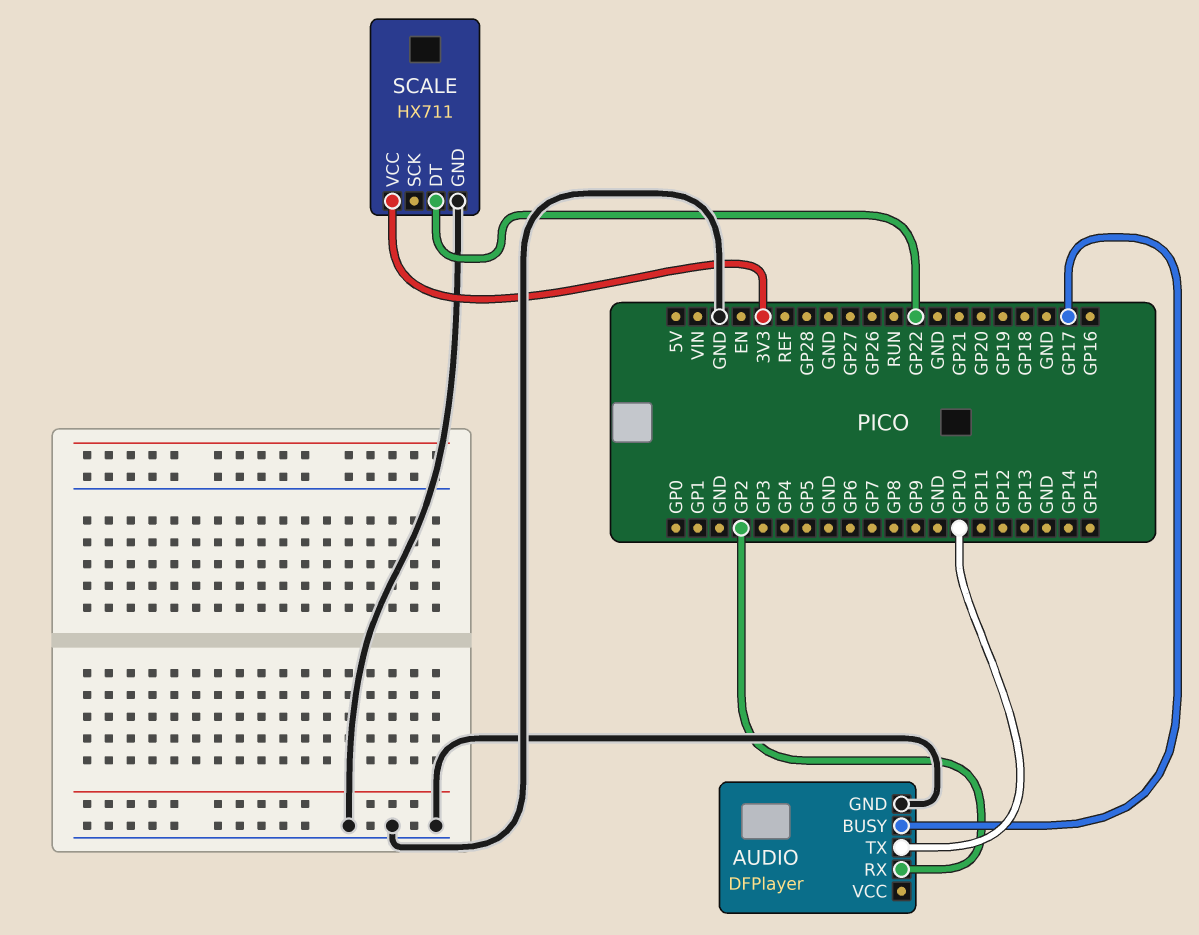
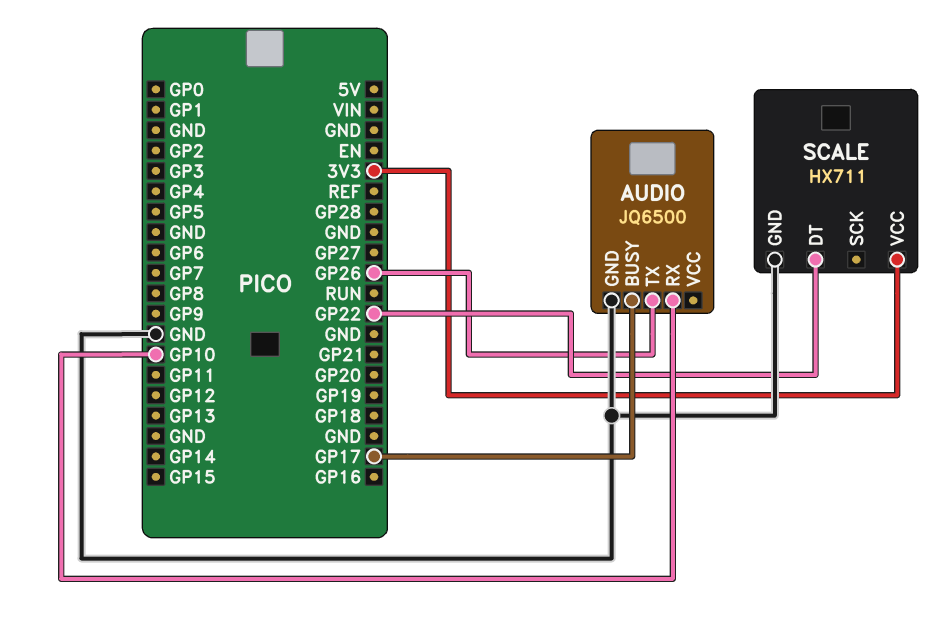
AUDIO: DFPlayer -> JQ6500
AUDIO pin RX: GP2 -> GP10
AUDIO pin TX: GP10 -> GP26

